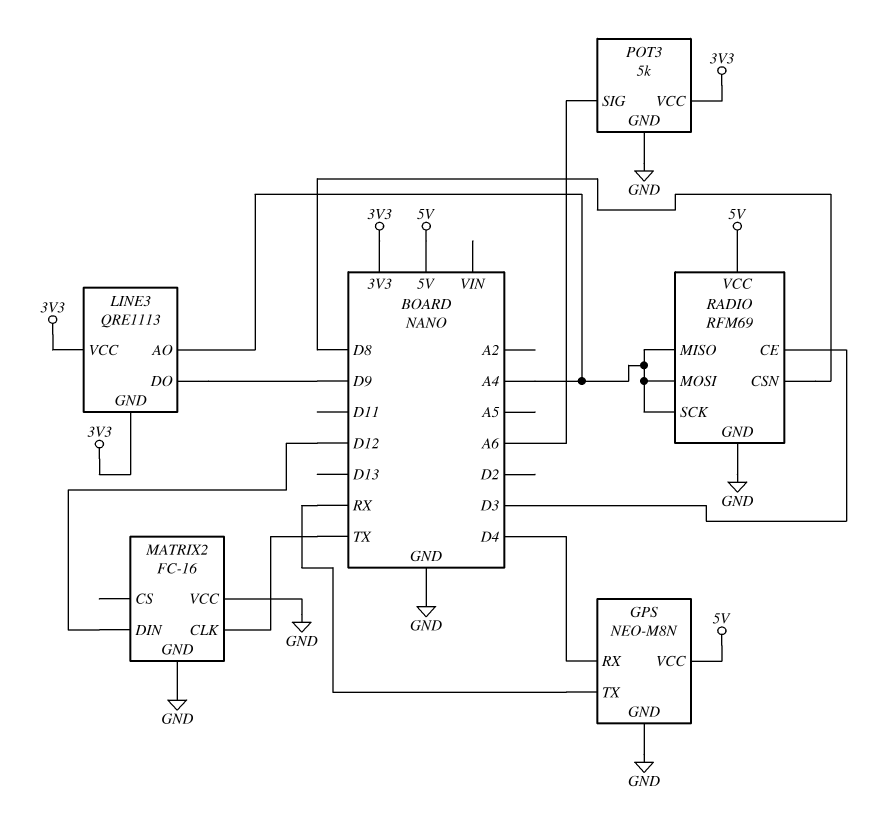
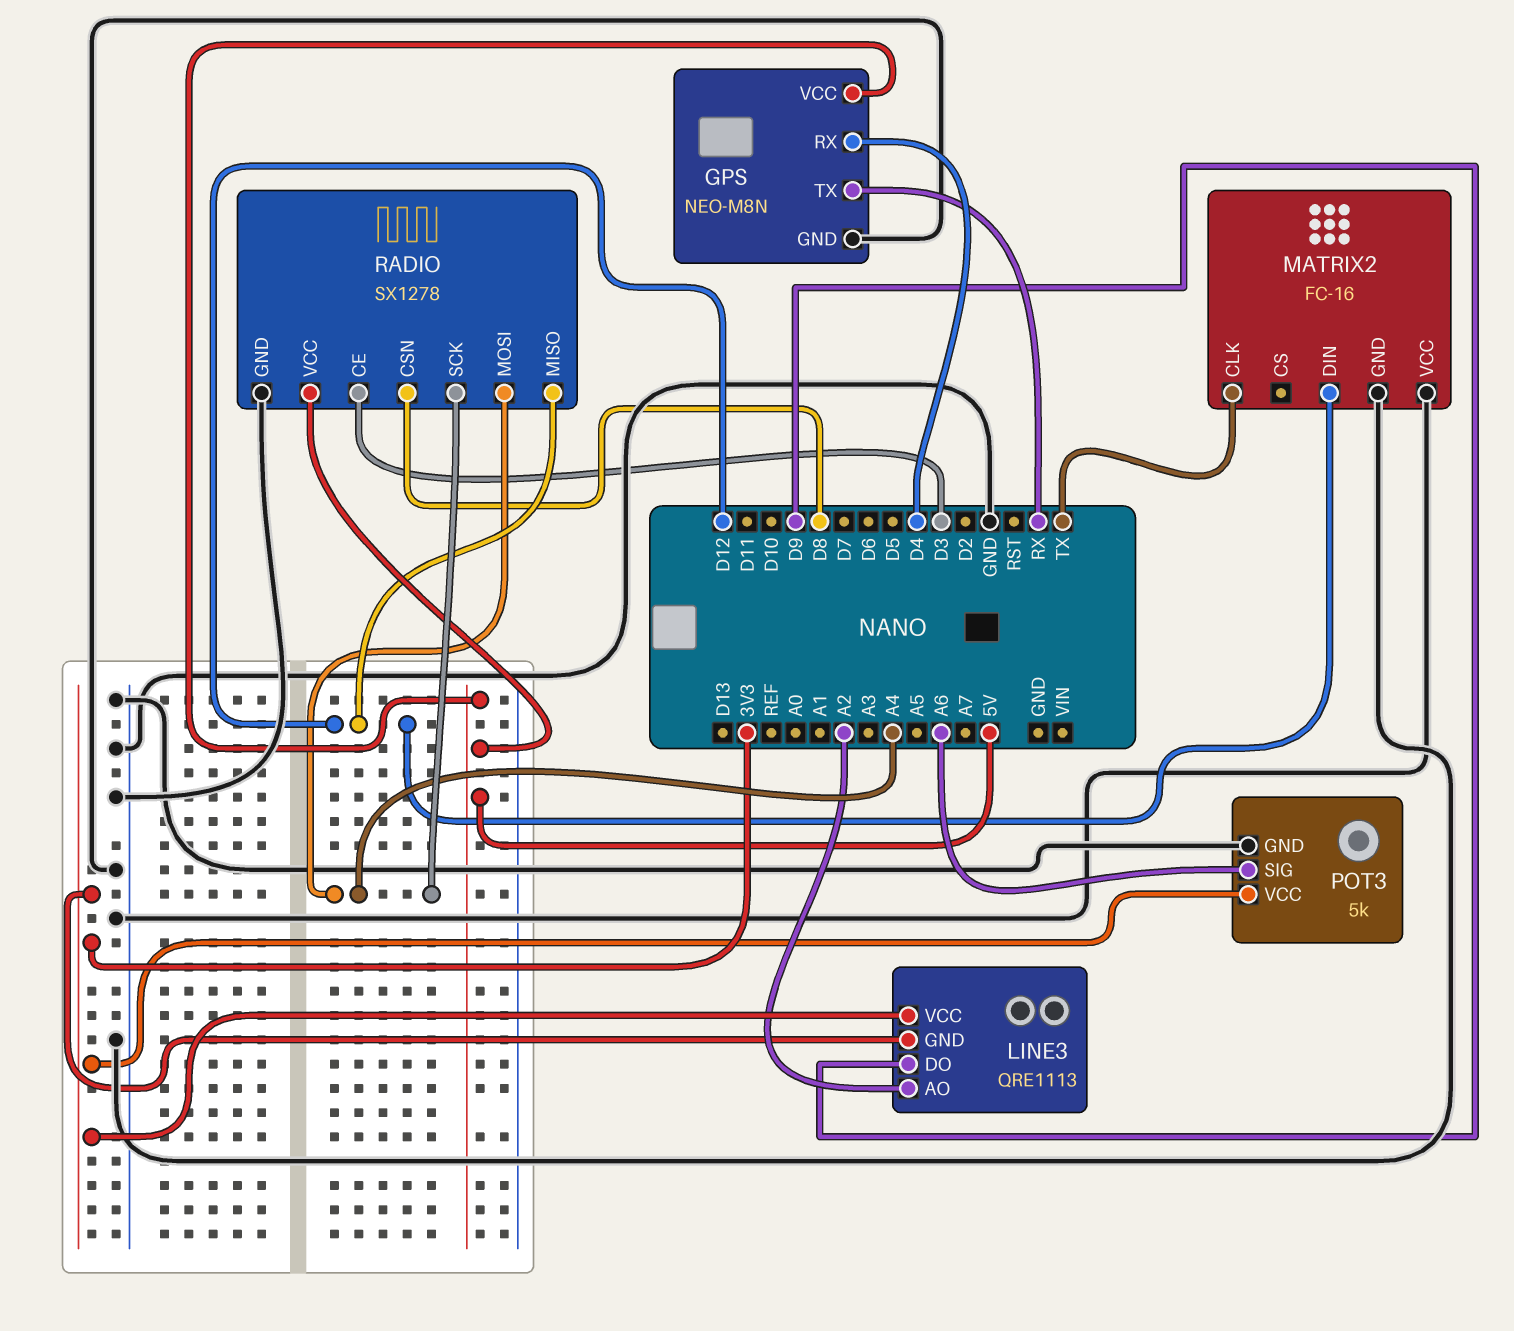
LINE3 pin AO: A4 -> A2
RADIO: RFM69 -> SX1278
RADIO pin MISO: A4 -> D12

